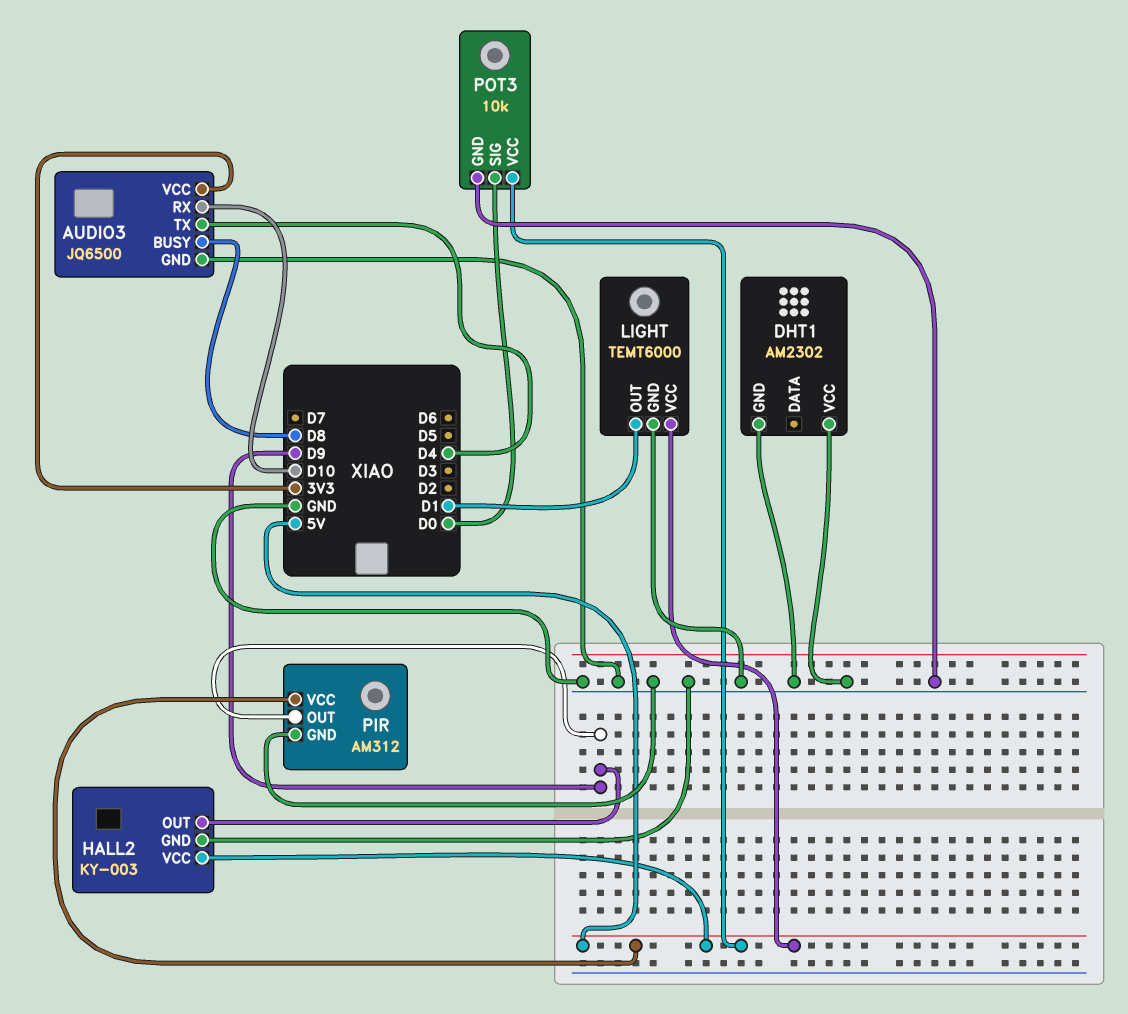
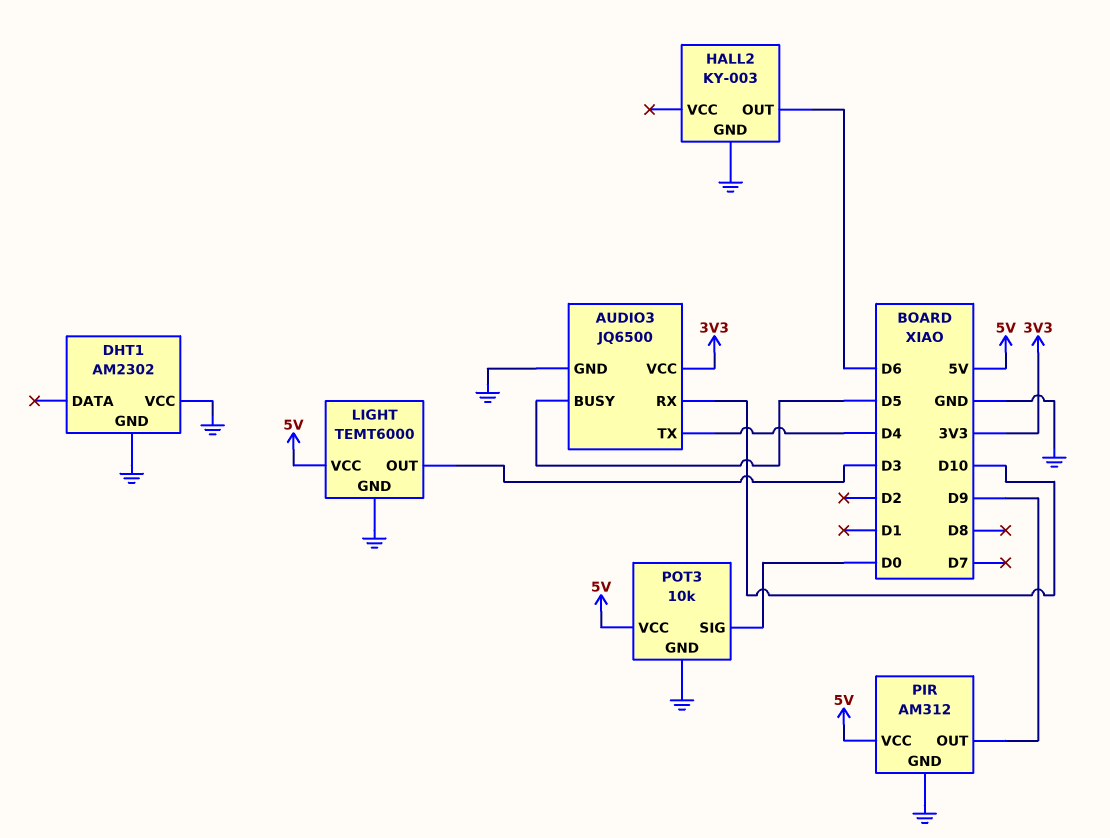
AUDIO3 pin BUSY: D8 -> D5
HALL2 pin OUT: D9 -> D6
HALL2 pin VCC: 5V -> none
LIGHT pin OUT: D1 -> D3

